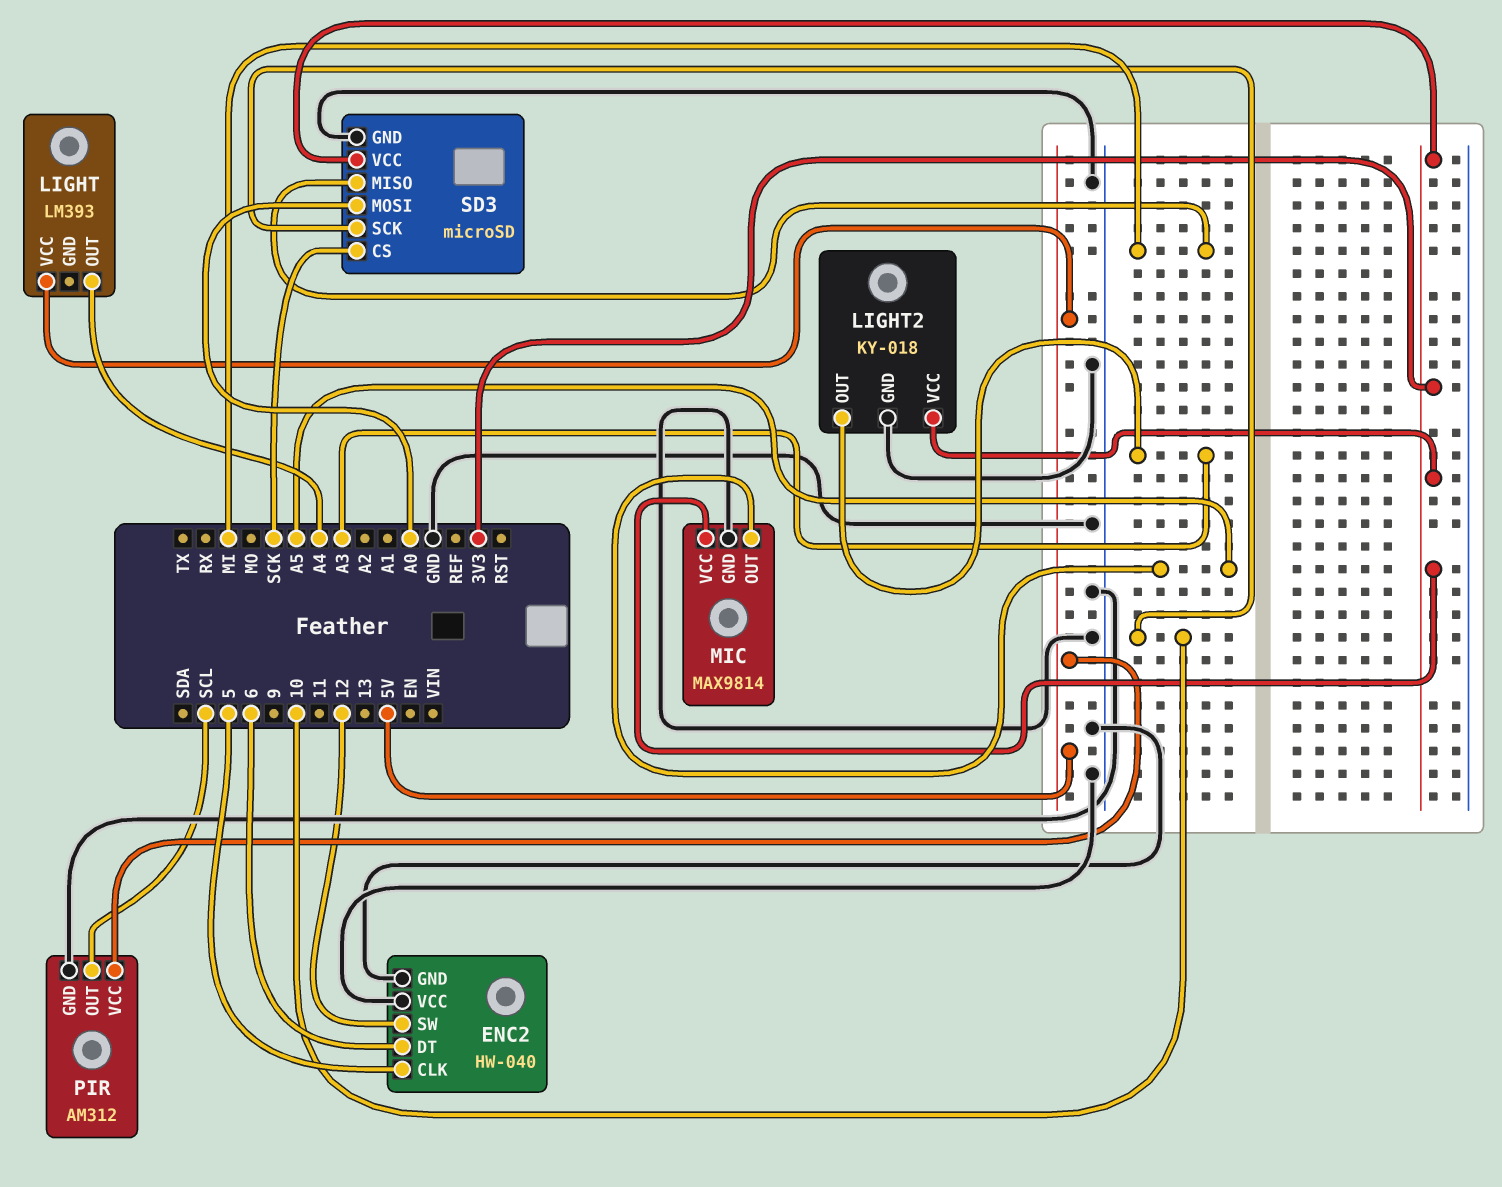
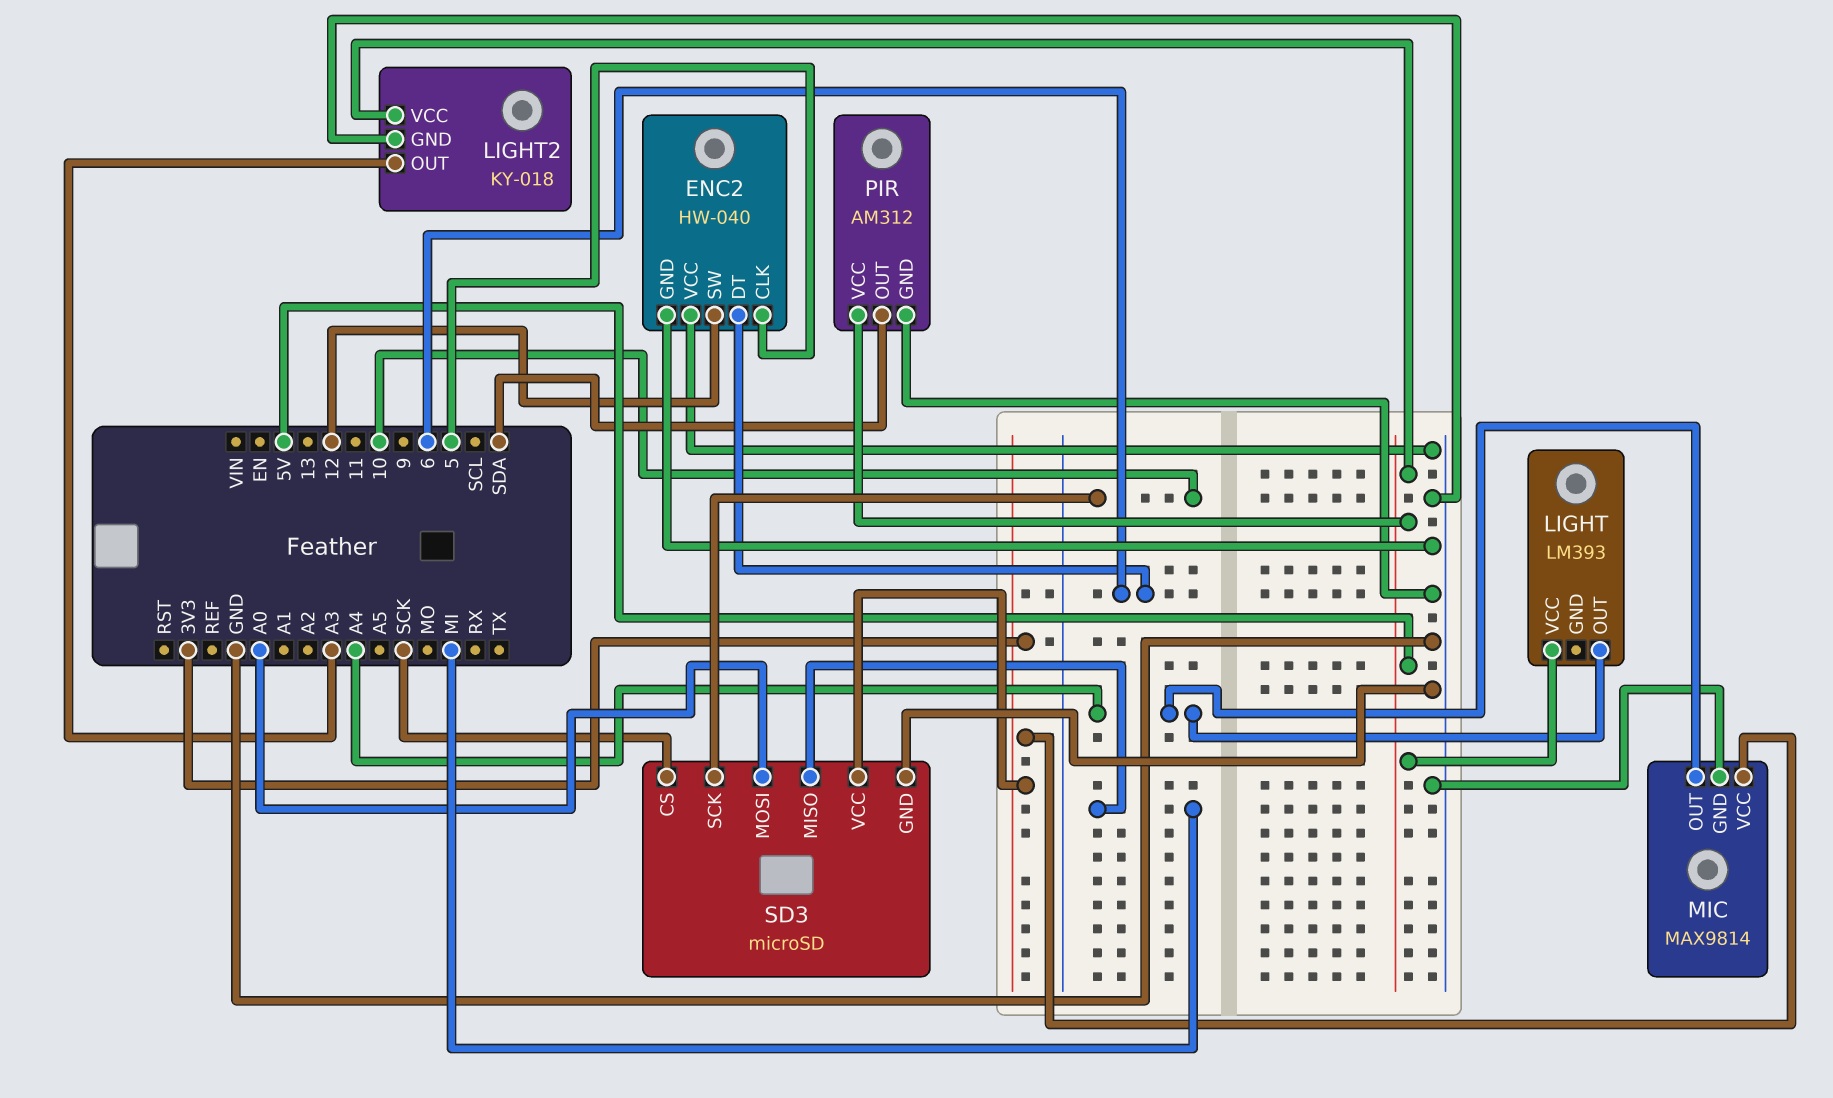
LIGHT2 pin VCC: 3V3 -> 5V
MIC pin OUT: A5 -> A4
PIR pin OUT: SCL -> SDA

